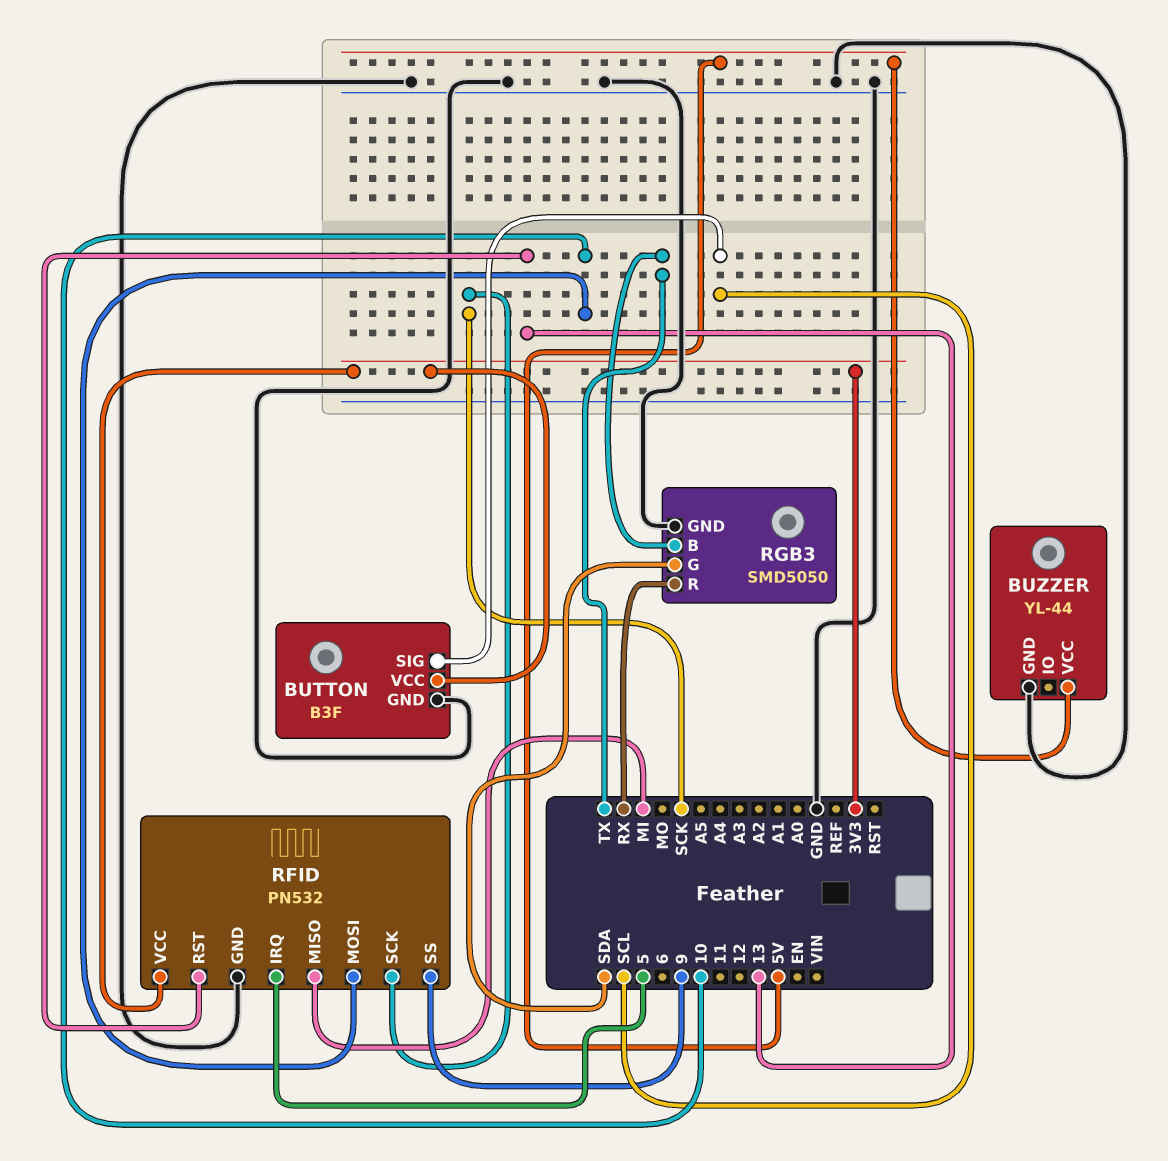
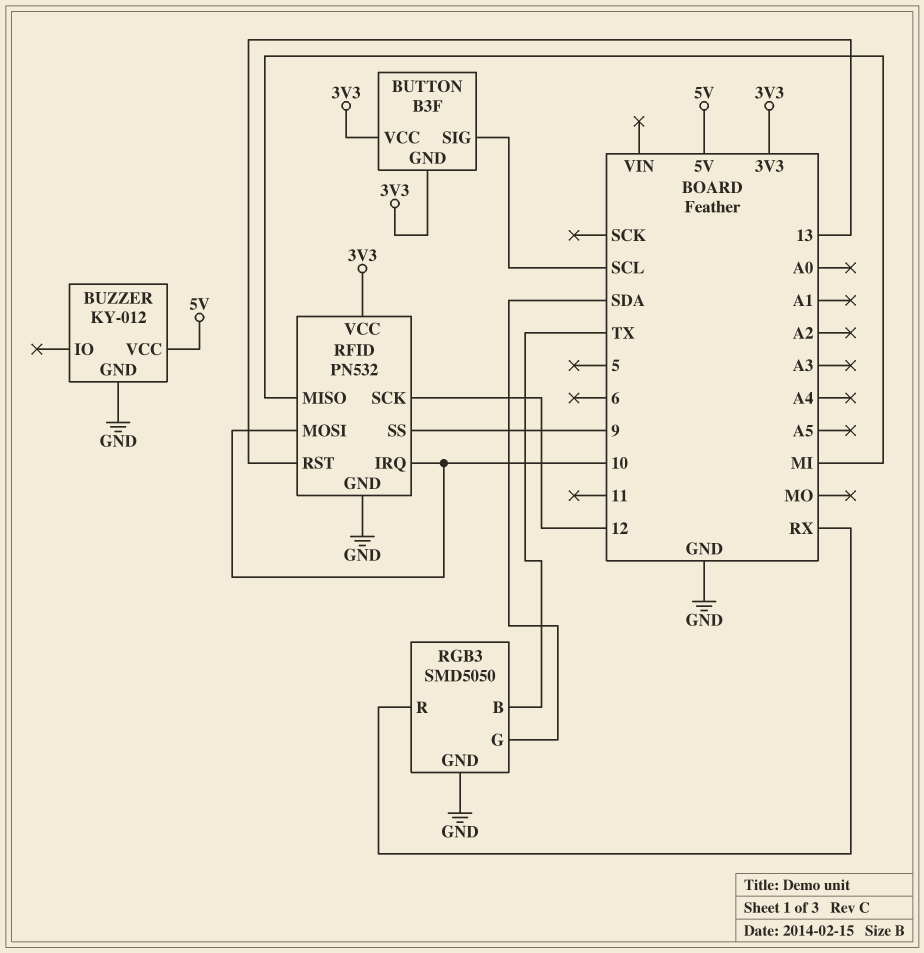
BUTTON pin GND: GND -> 3V3
BUZZER: YL-44 -> KY-012
RFID pin IRQ: 5 -> 10
RFID pin SCK: SCK -> 12

